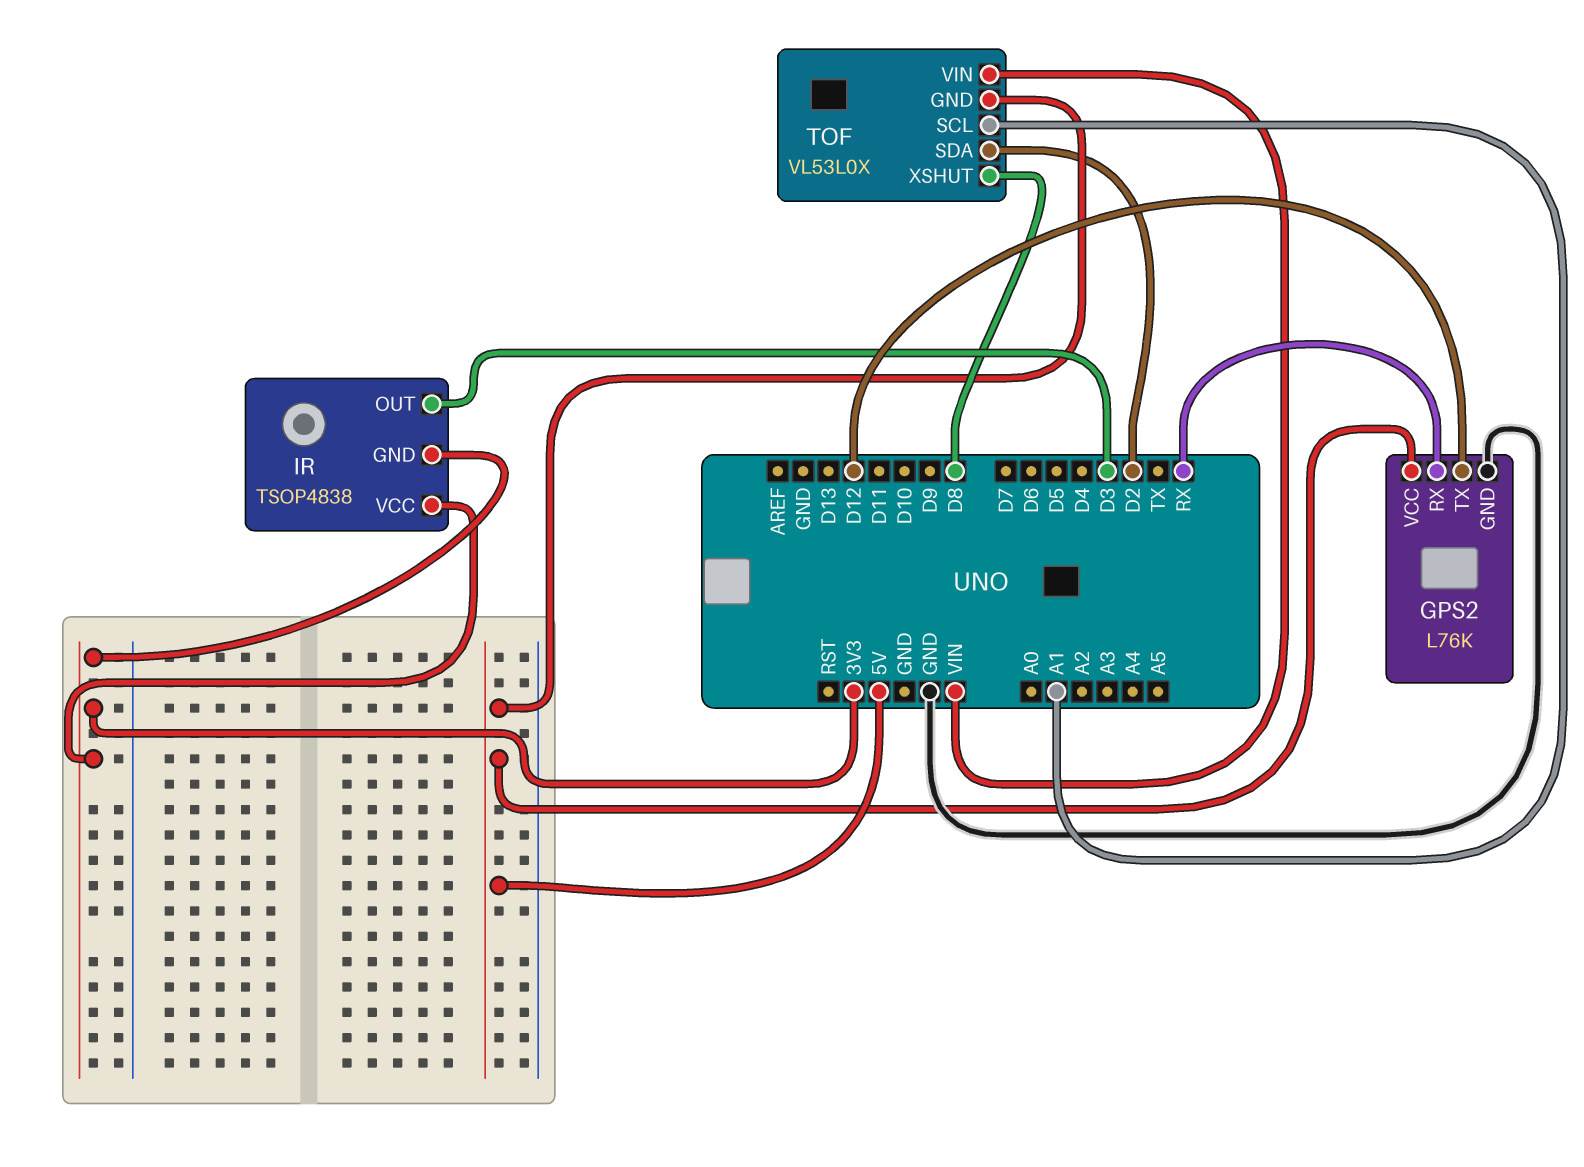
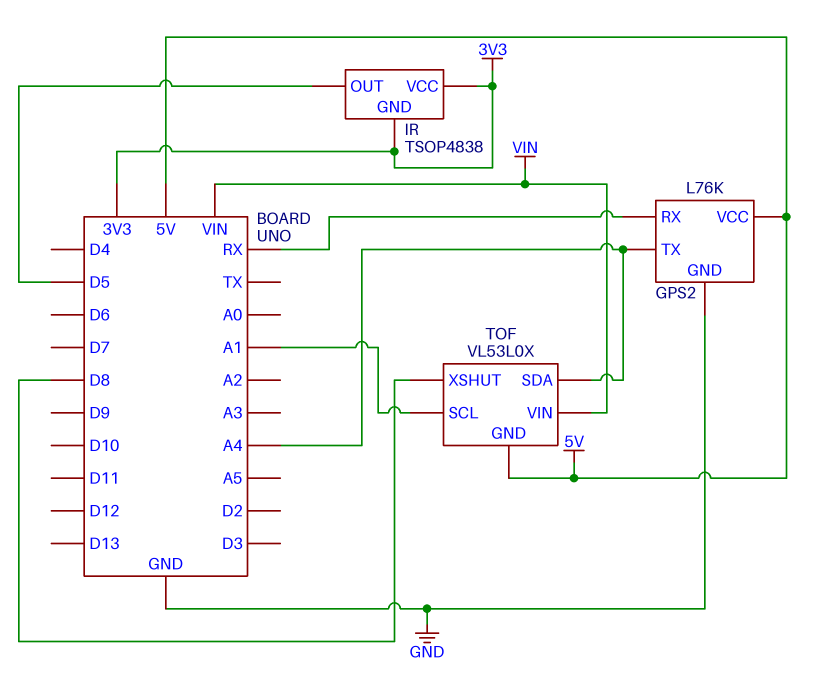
GPS2 pin TX: D12 -> A4
IR pin OUT: D3 -> D5
TOF pin SDA: D2 -> A4

